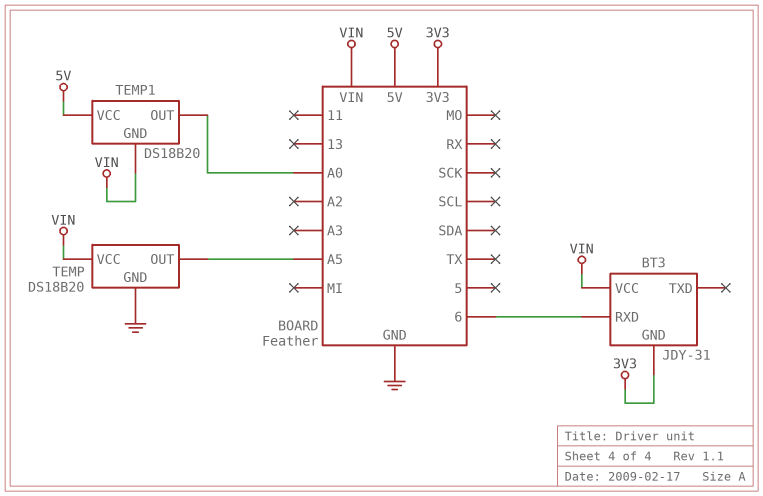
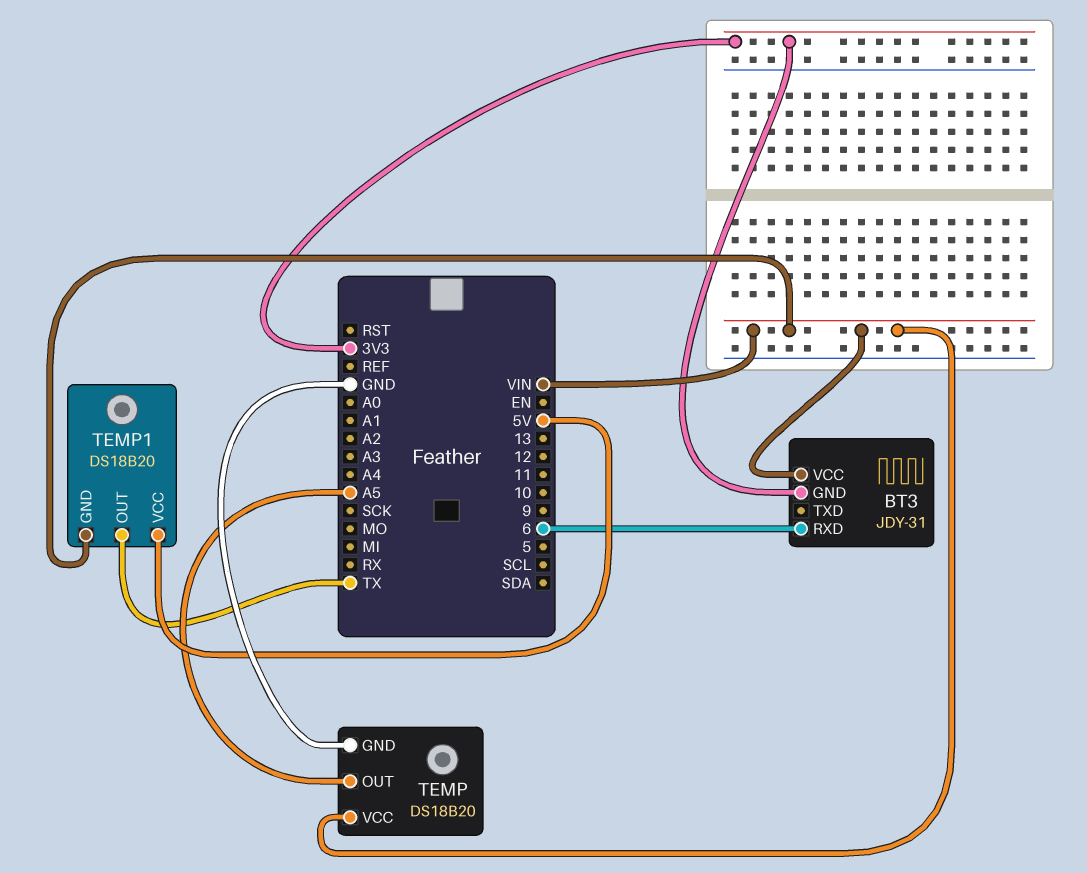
TEMP1 pin OUT: A0 -> TX

